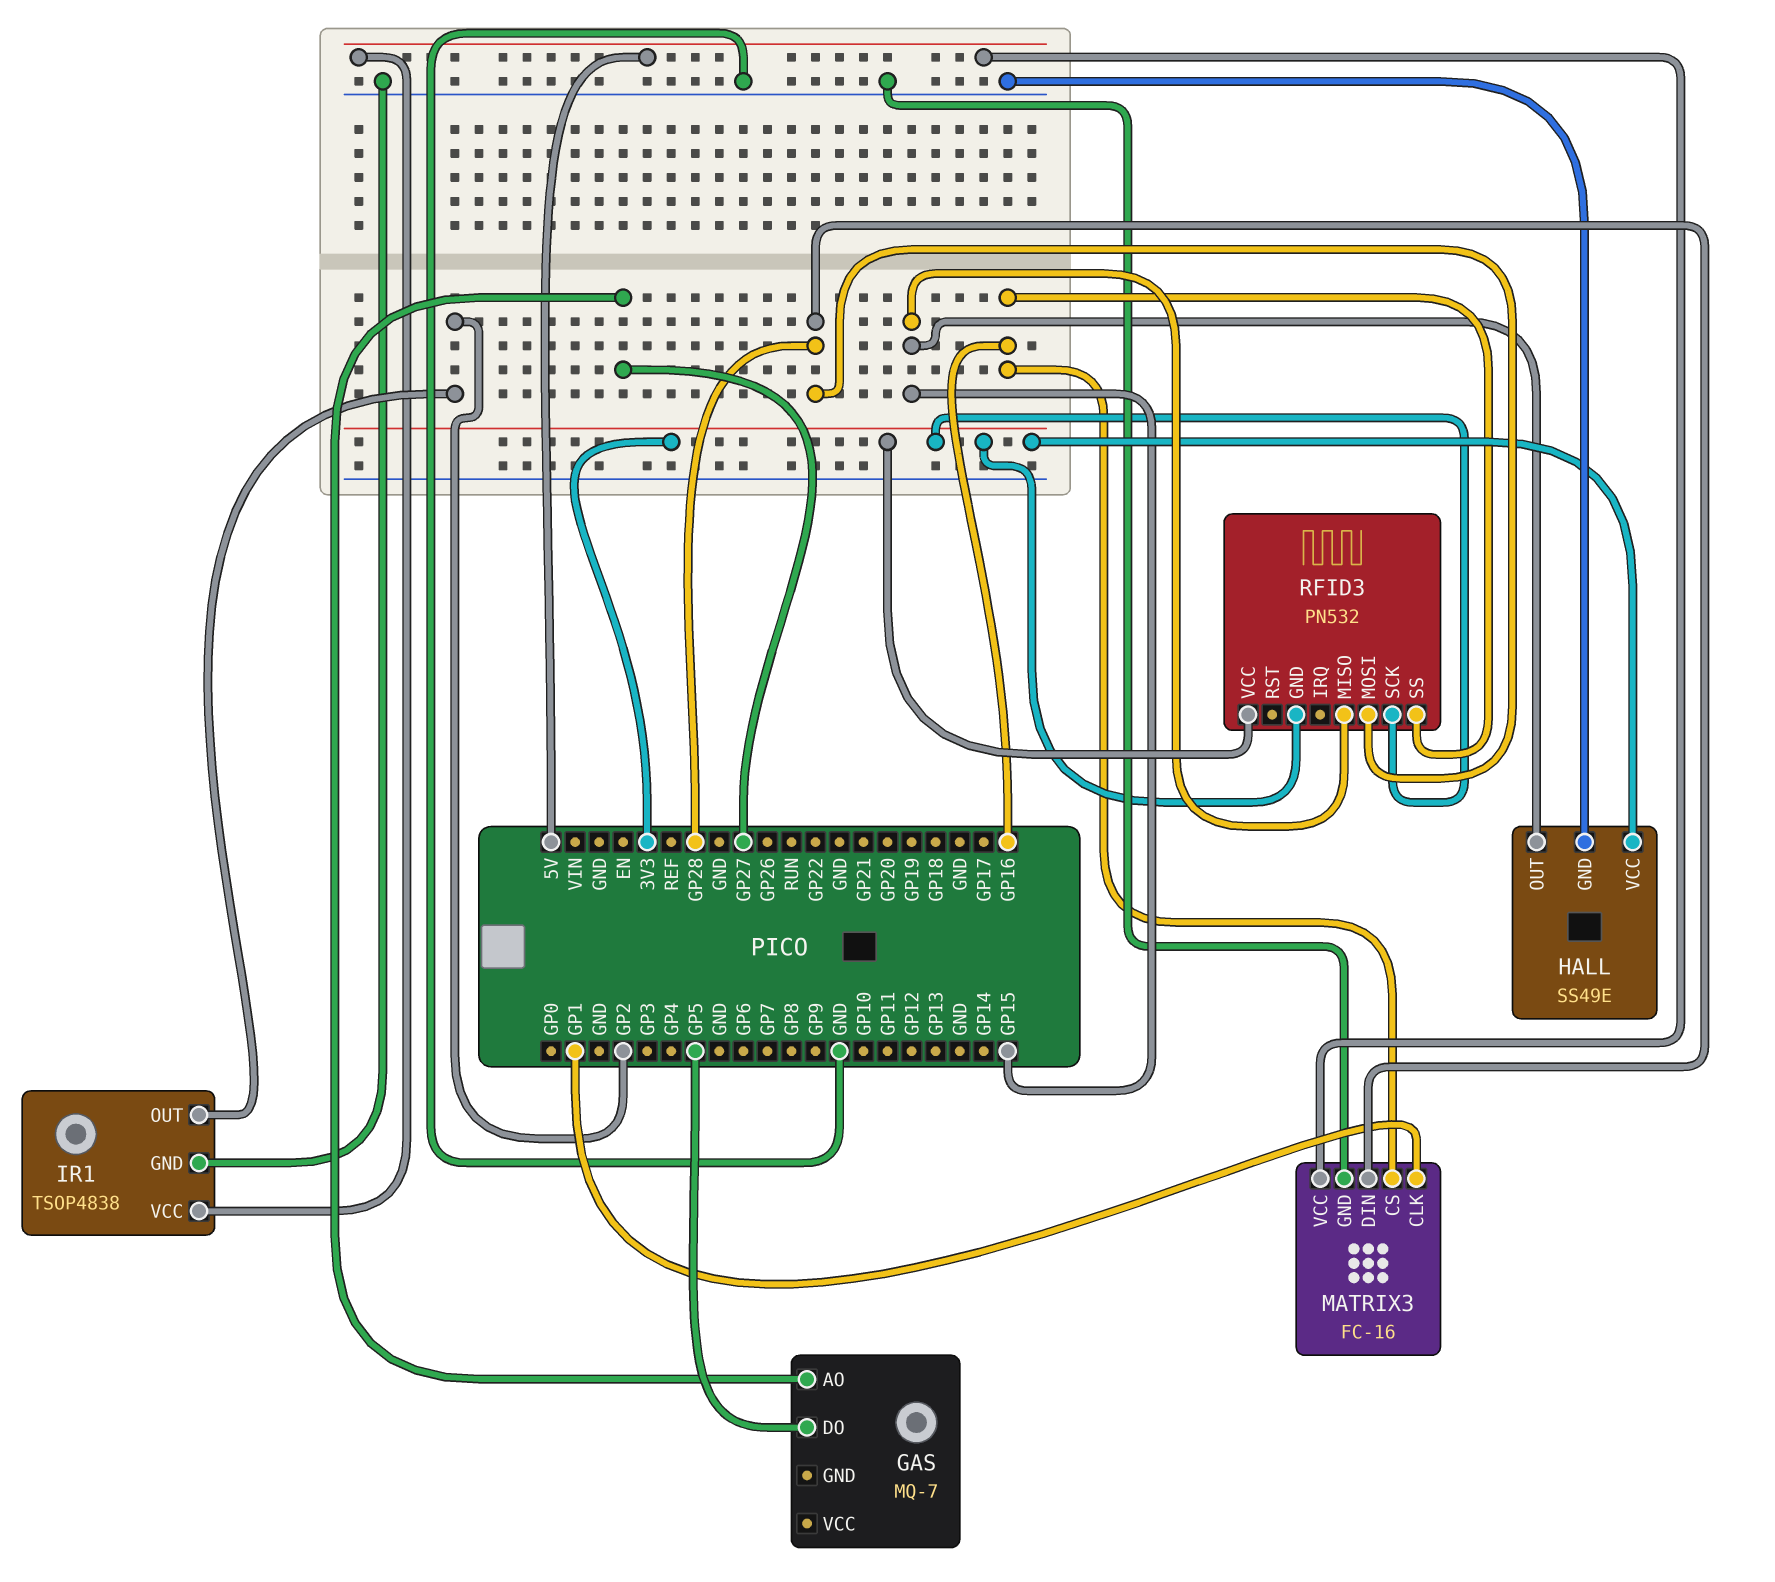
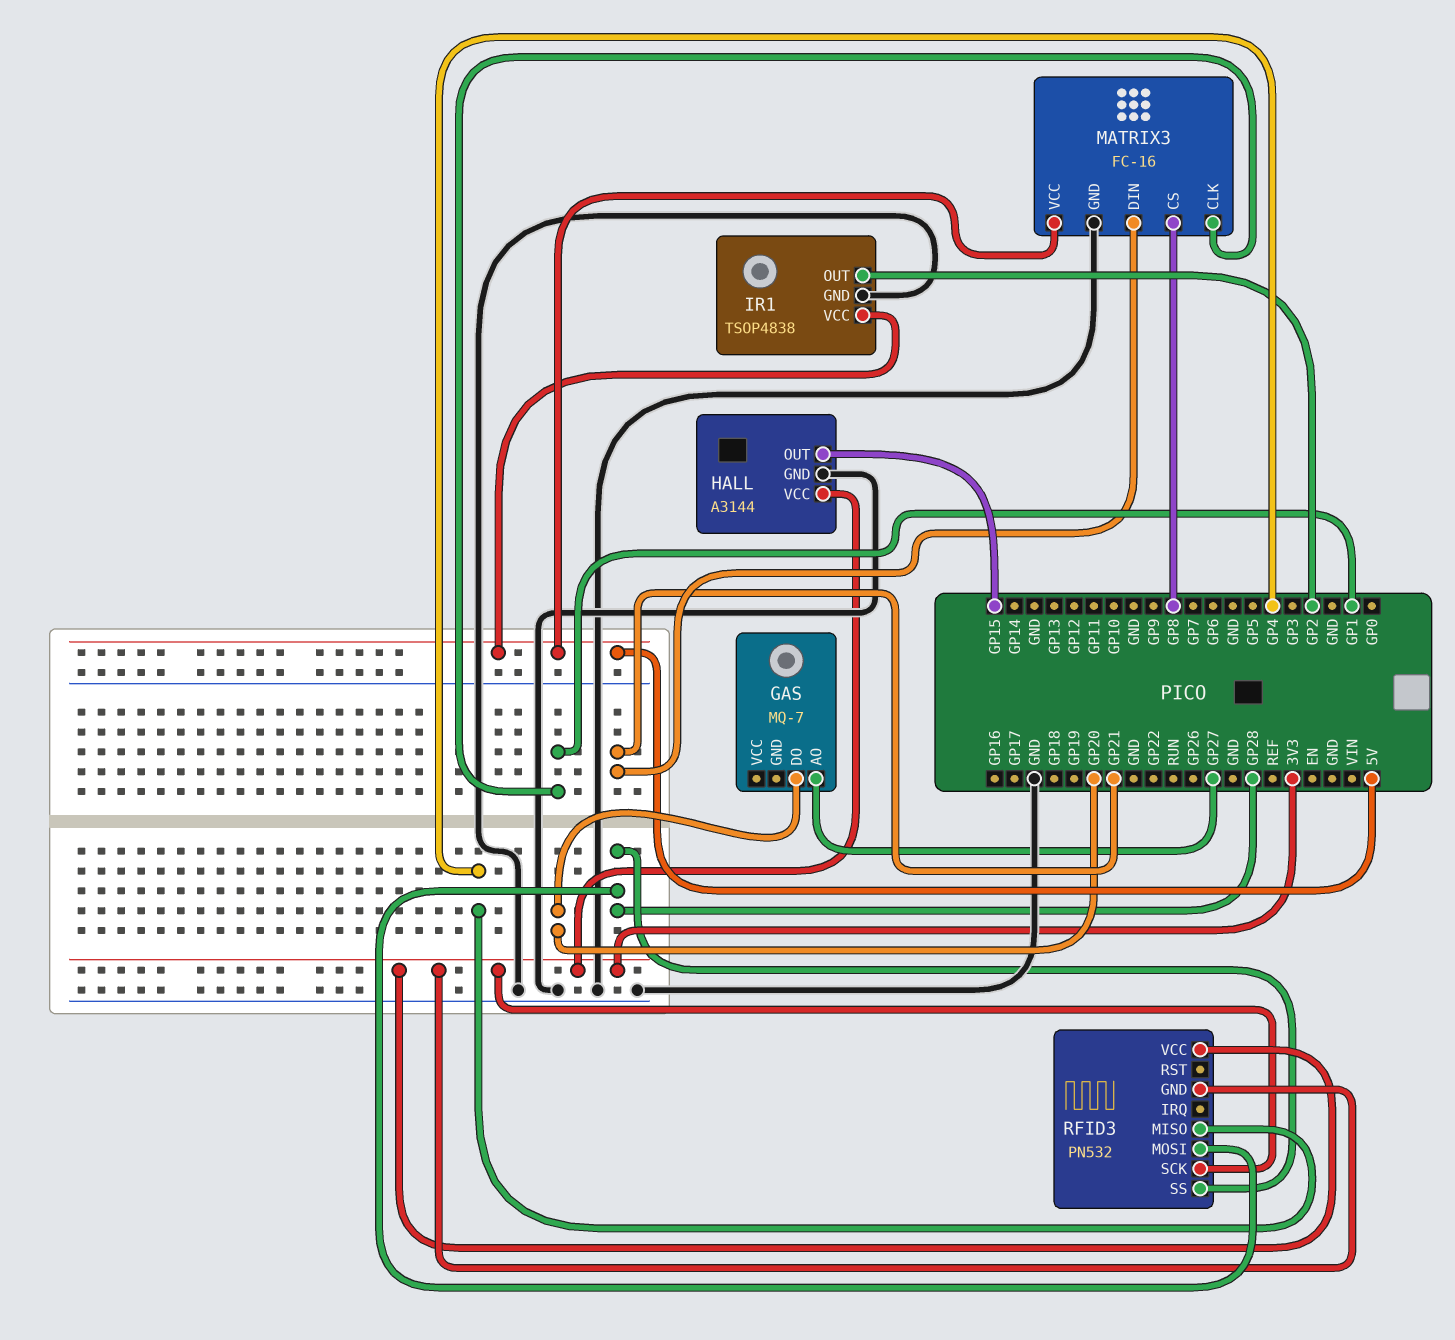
GAS pin DO: GP5 -> GP20
HALL: SS49E -> A3144
MATRIX3 pin CS: GP16 -> GP8
MATRIX3 pin DIN: GP28 -> GP21
RFID3 pin MISO: GP15 -> GP4
RFID3 pin SS: GP16 -> GP28

